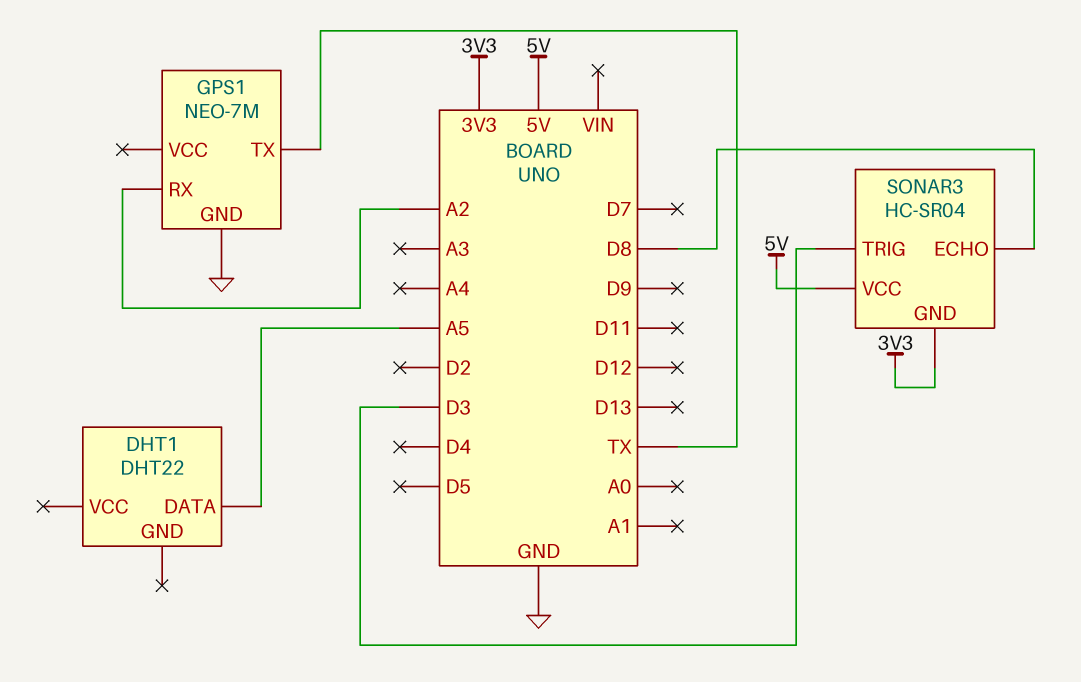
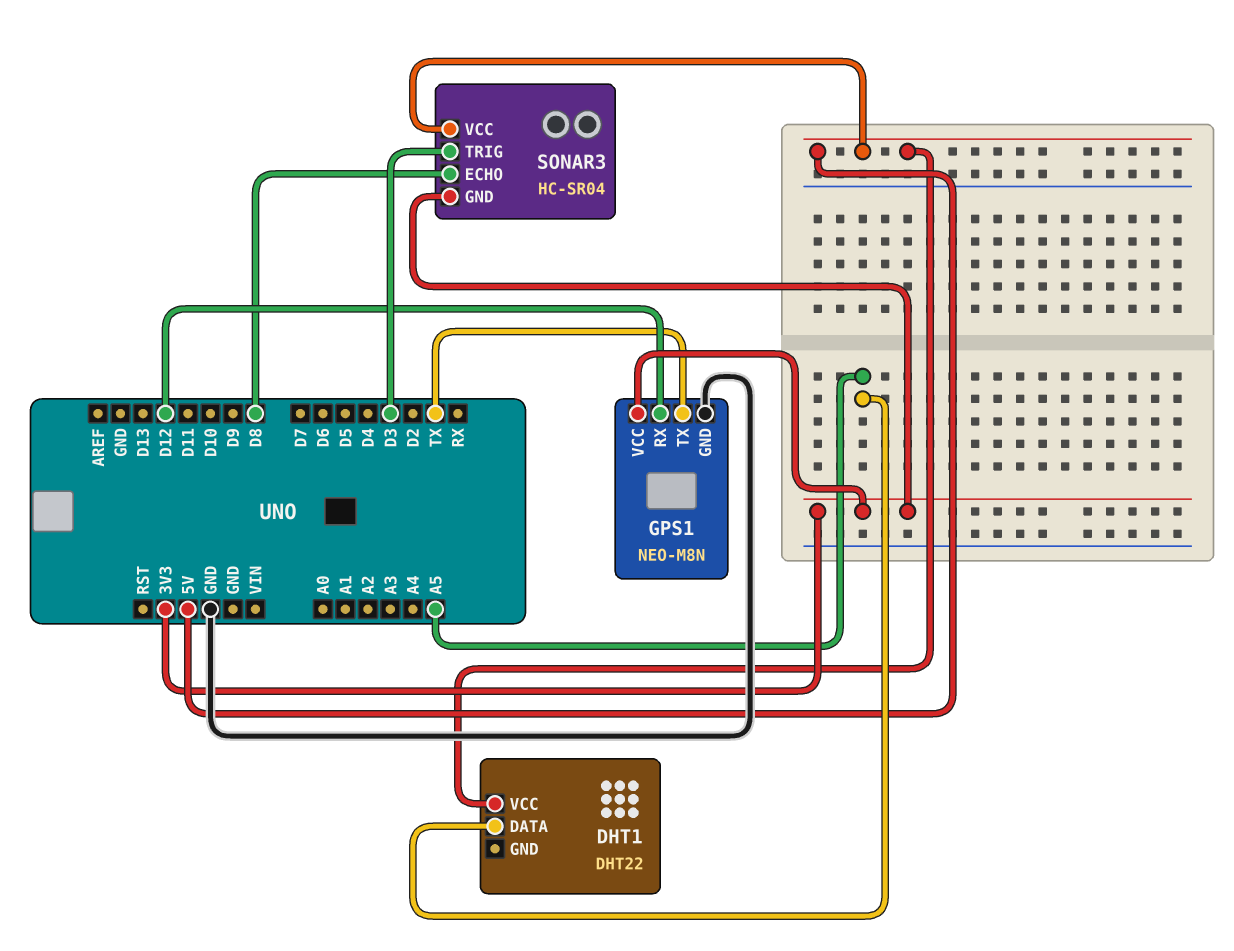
DHT1 pin VCC: none -> 5V
GPS1: NEO-7M -> NEO-M8N
GPS1 pin RX: A2 -> D12
GPS1 pin VCC: none -> 3V3

